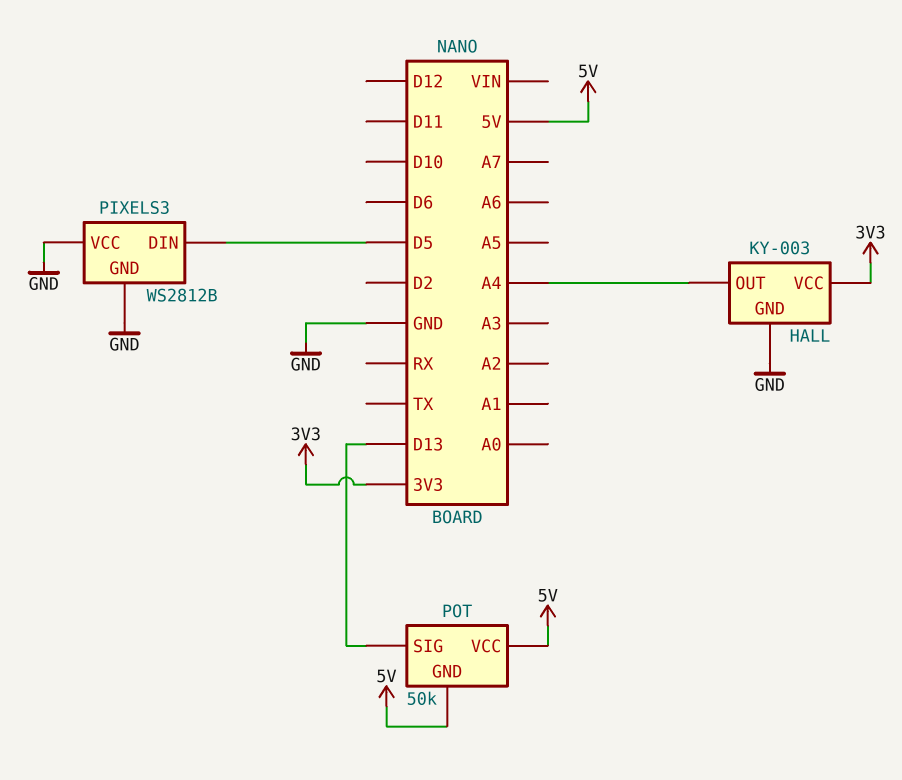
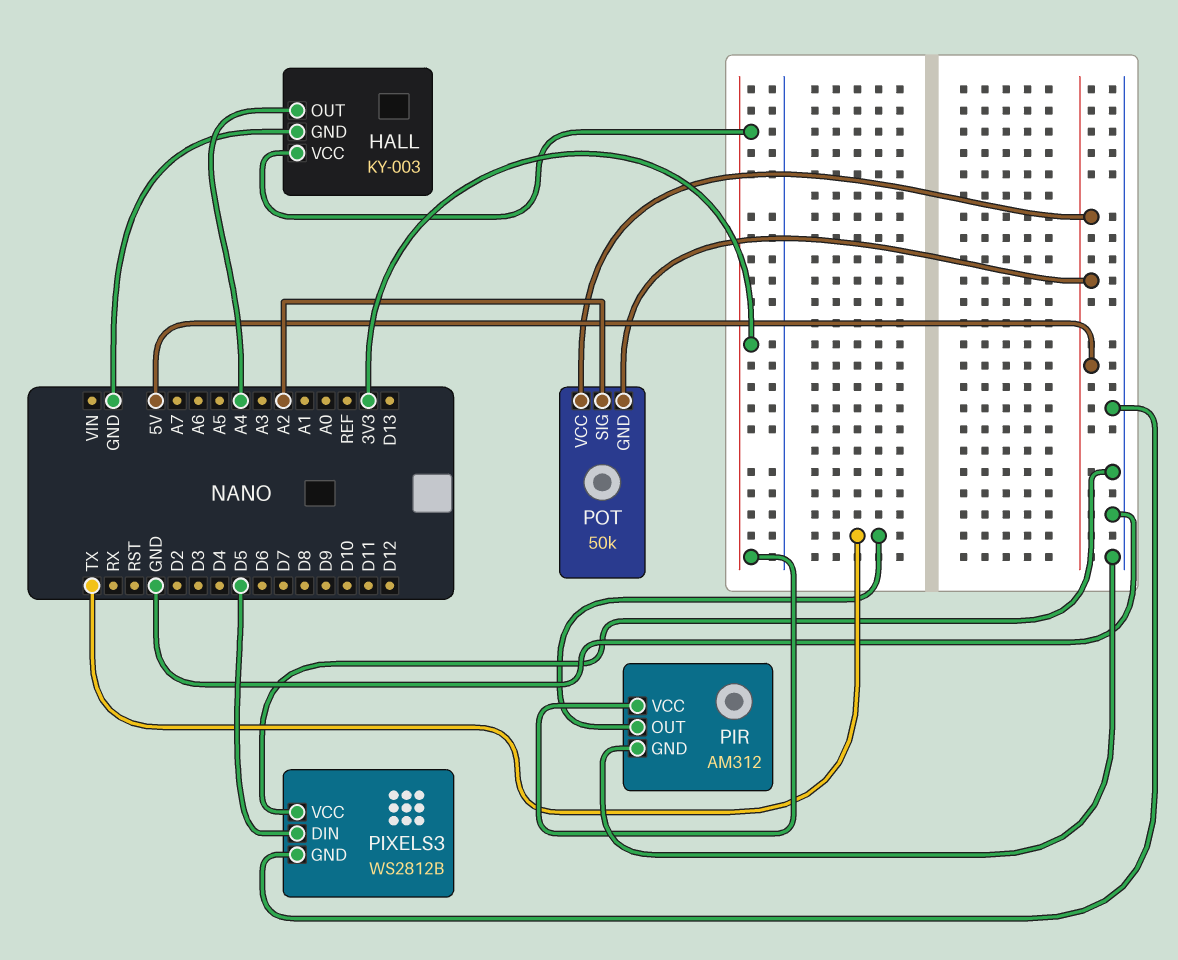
PIR: none -> AM312
PIR pin GND: none -> GND
PIR pin OUT: none -> TX
PIR pin VCC: none -> 3V3
POT pin SIG: D13 -> A2

